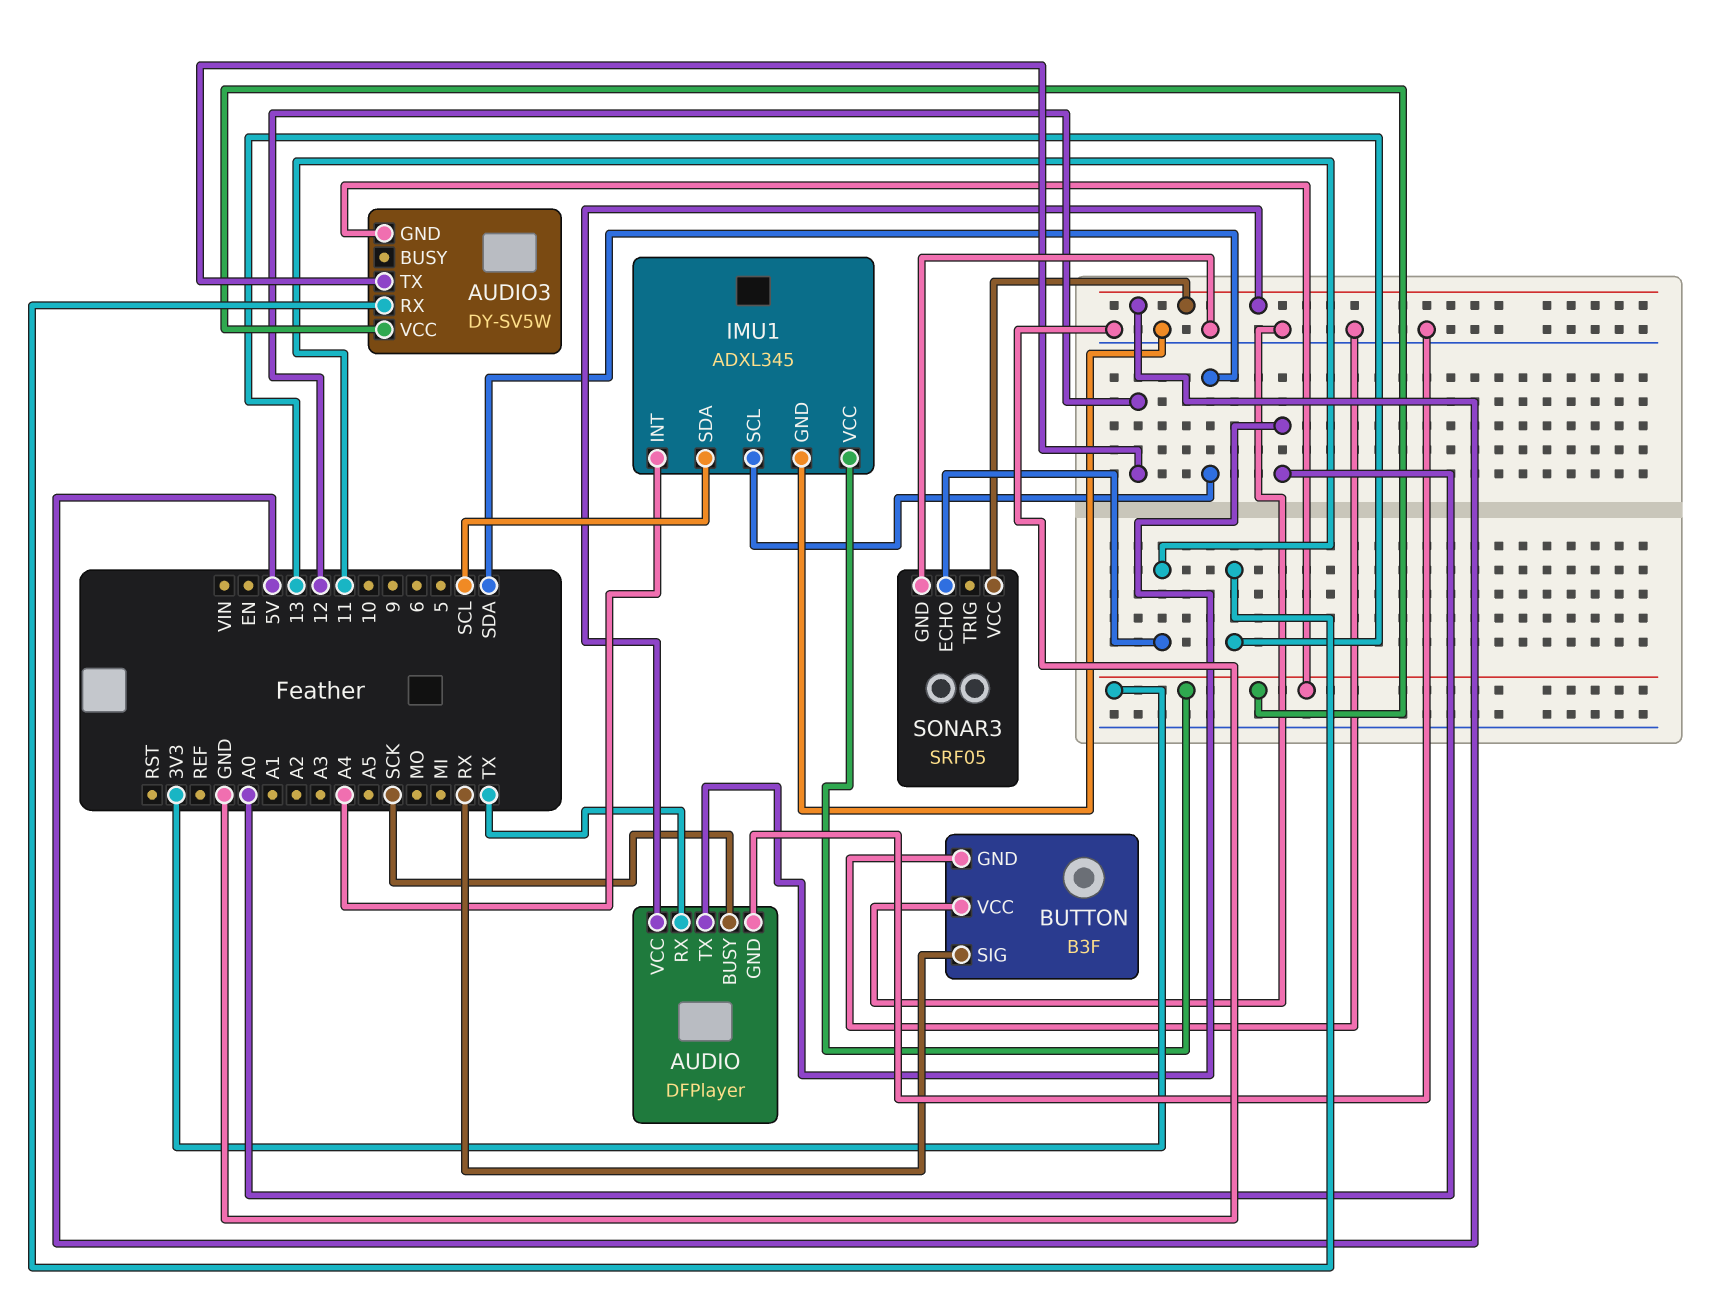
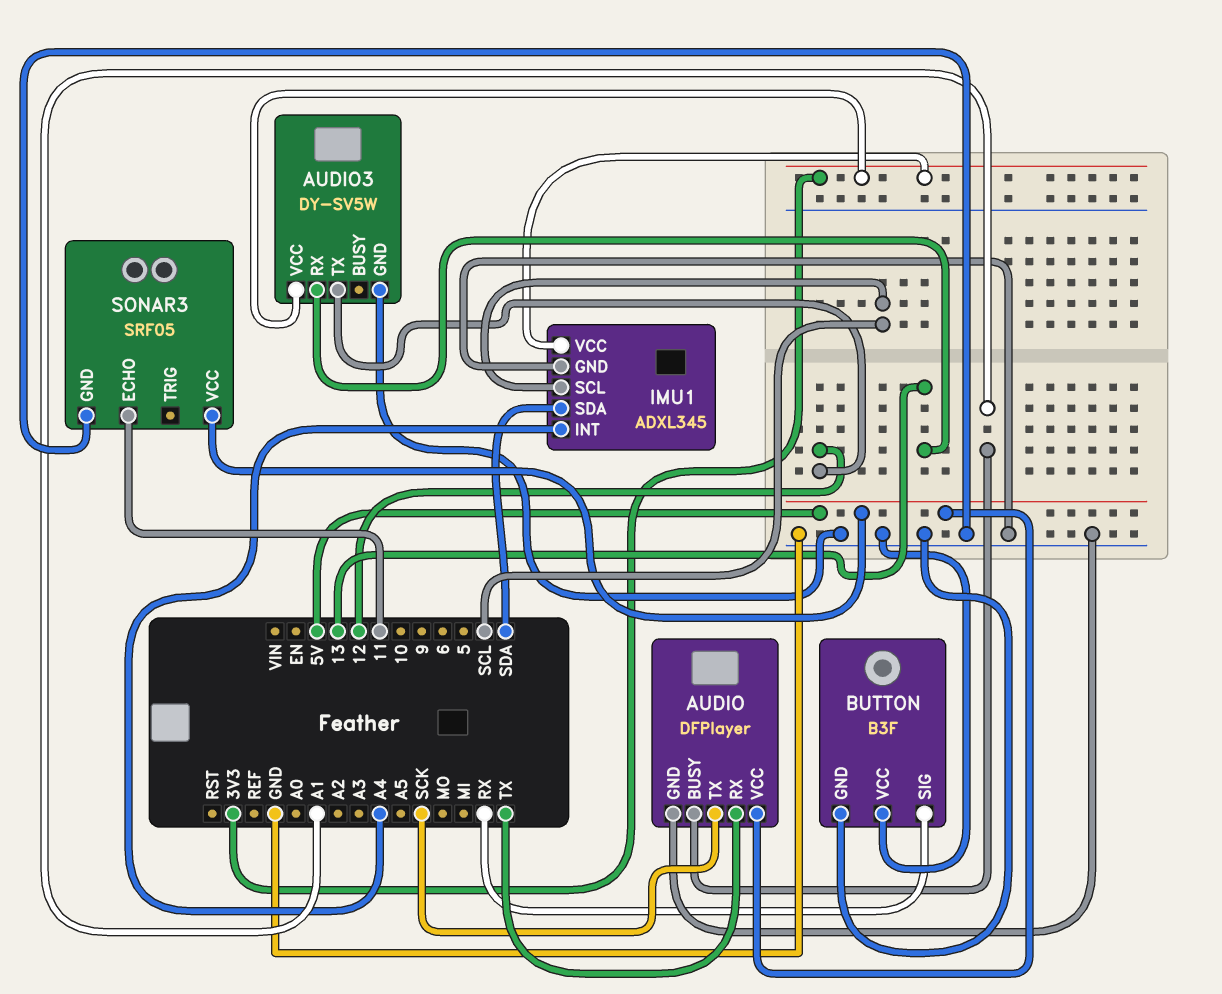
AUDIO pin BUSY: SCK -> A1
AUDIO pin TX: A0 -> SCK
AUDIO3 pin GND: 3V3 -> GND
IMU1 pin SCL: SDA -> SCL
IMU1 pin SDA: SCL -> SDA

